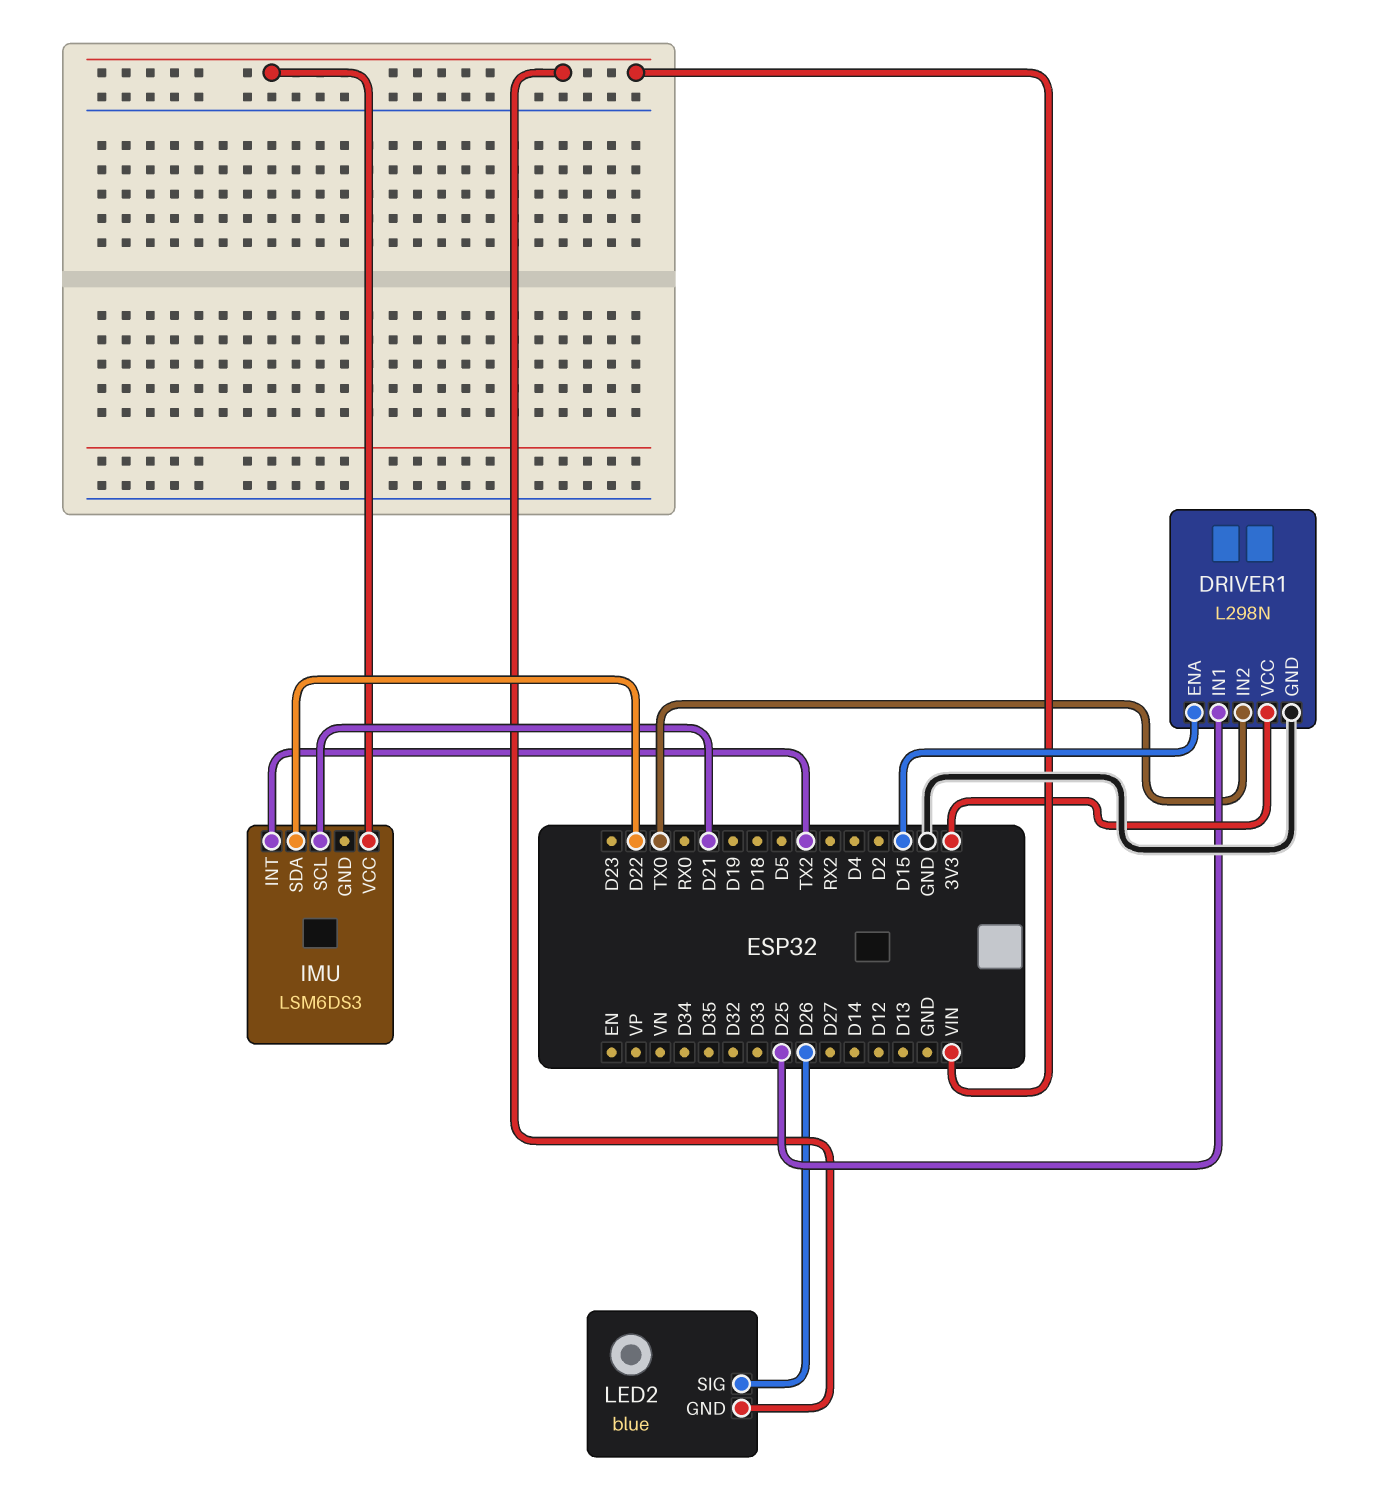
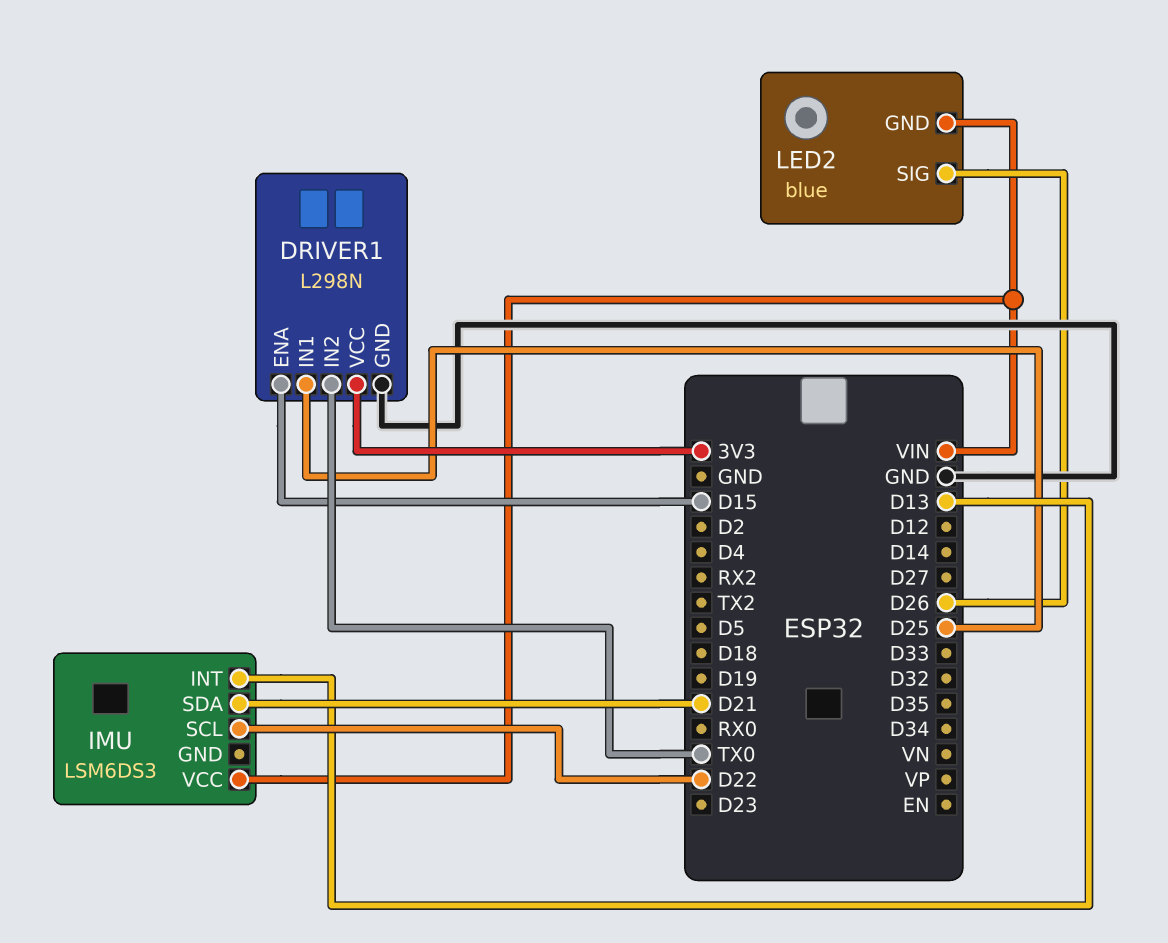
IMU pin INT: TX2 -> D13
IMU pin SCL: D21 -> D22
IMU pin SDA: D22 -> D21

